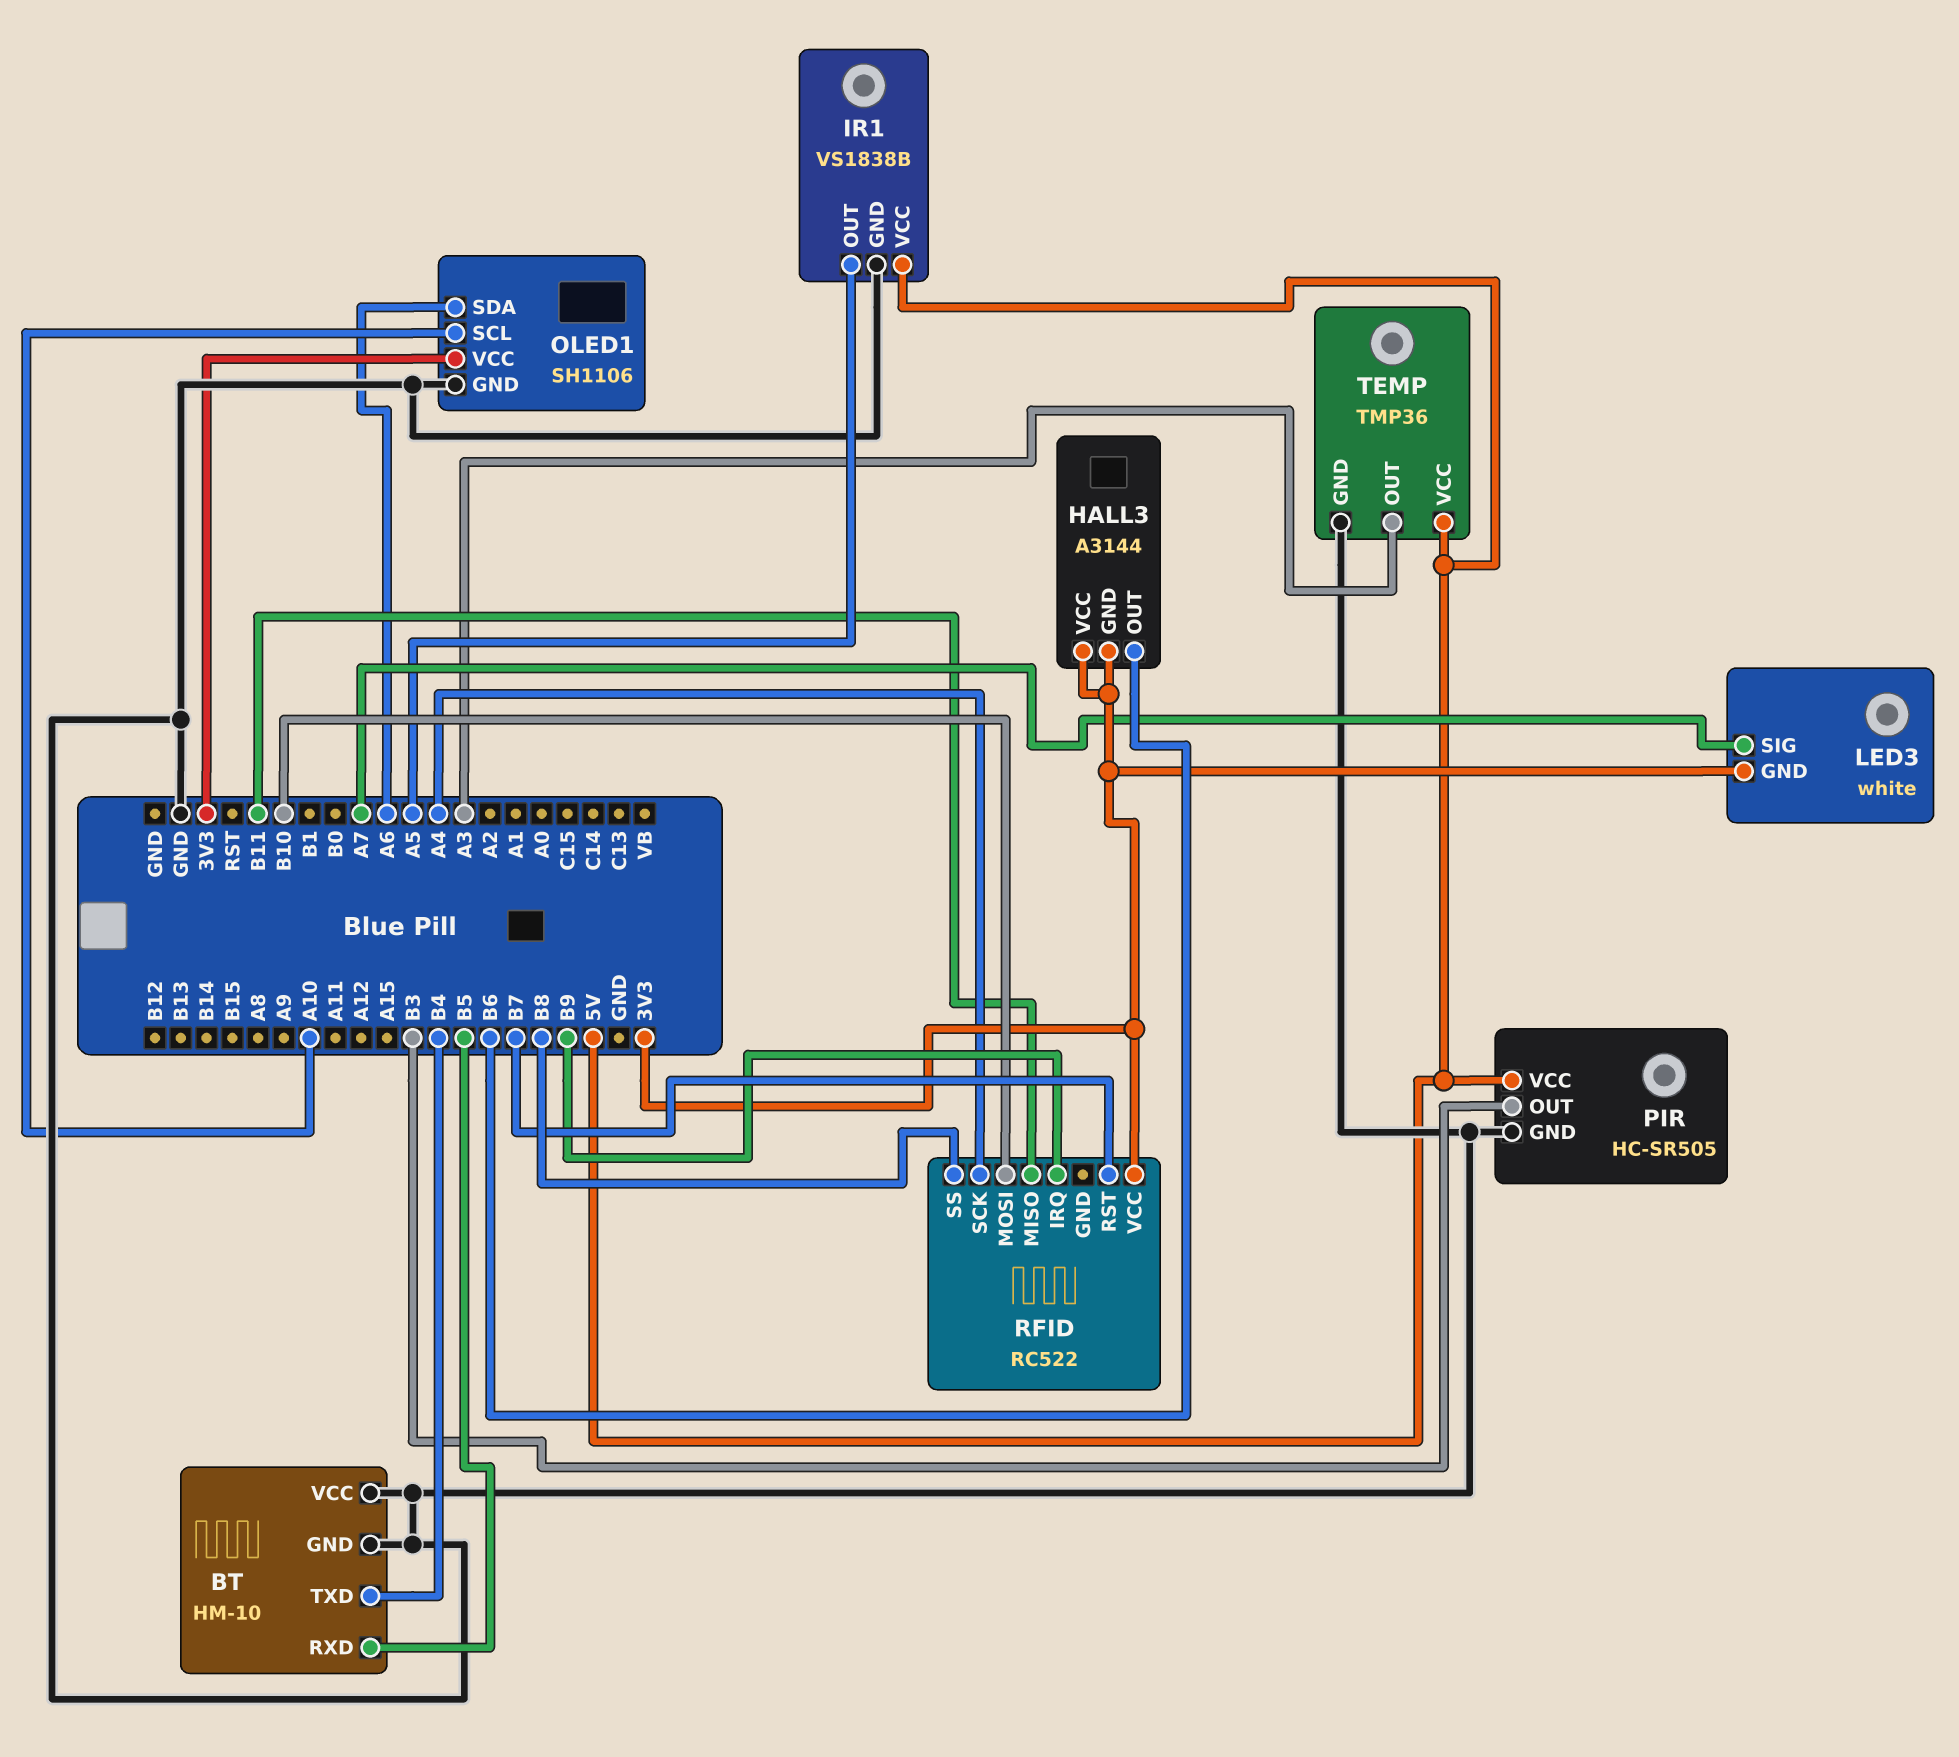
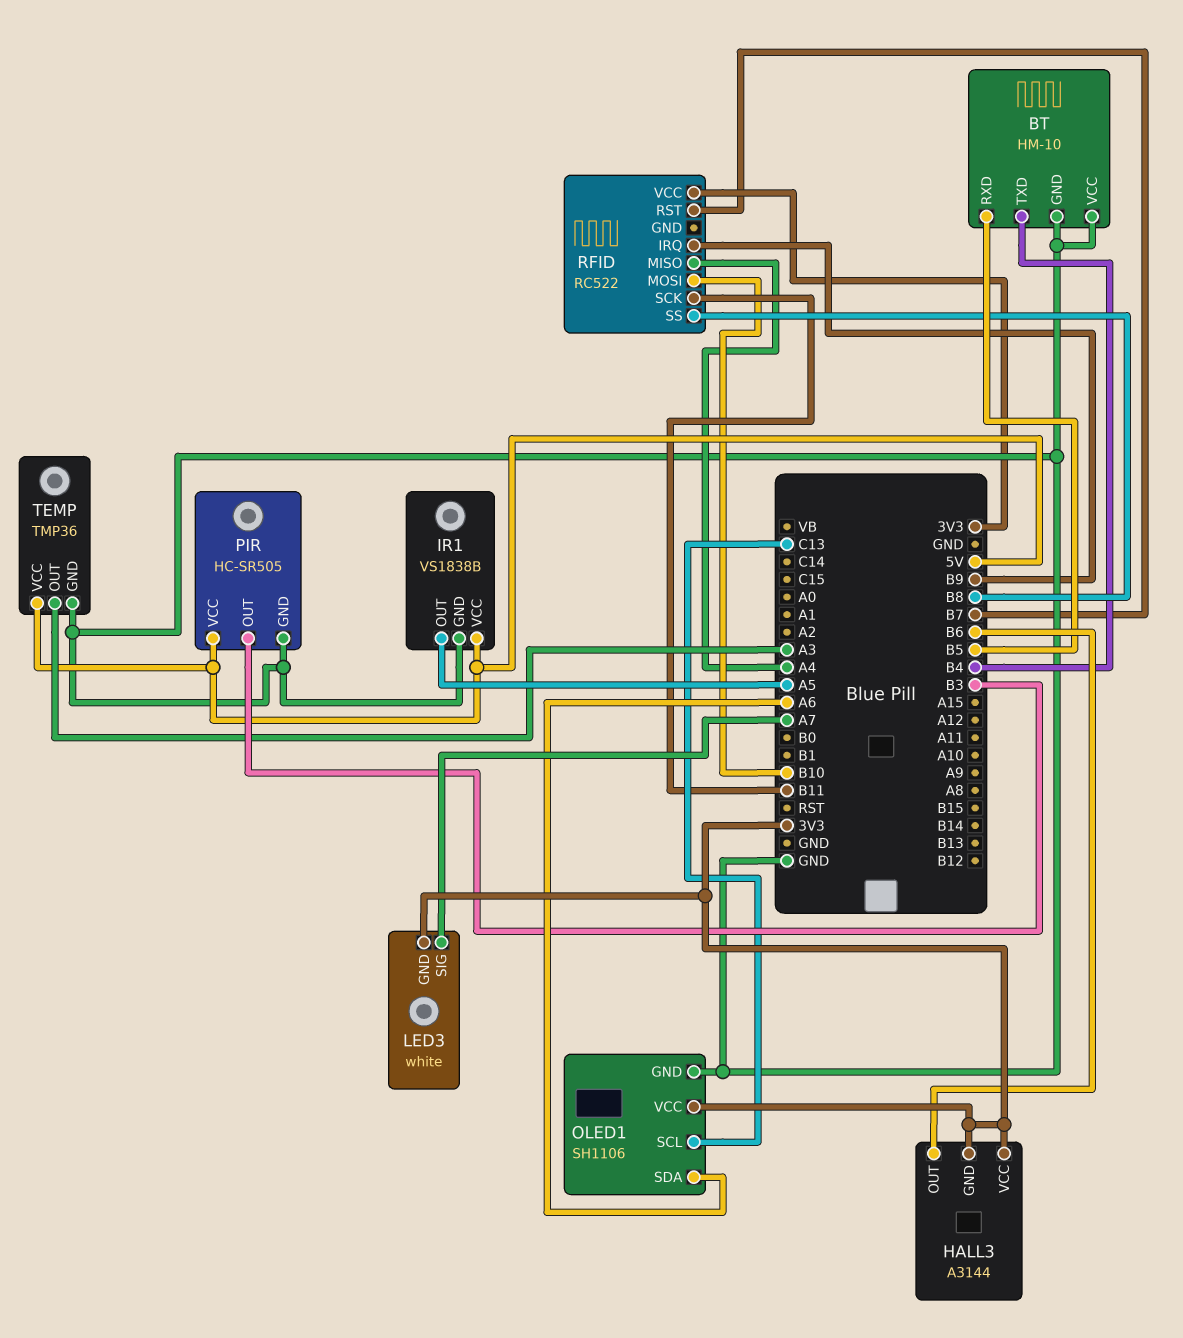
OLED1 pin SCL: A10 -> C13
RFID pin MISO: B11 -> A4
RFID pin SCK: A4 -> B11

